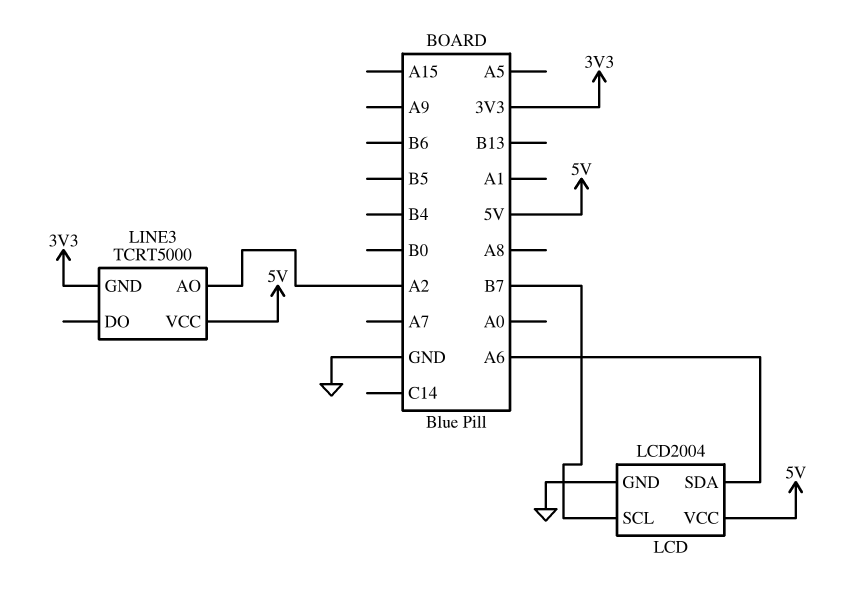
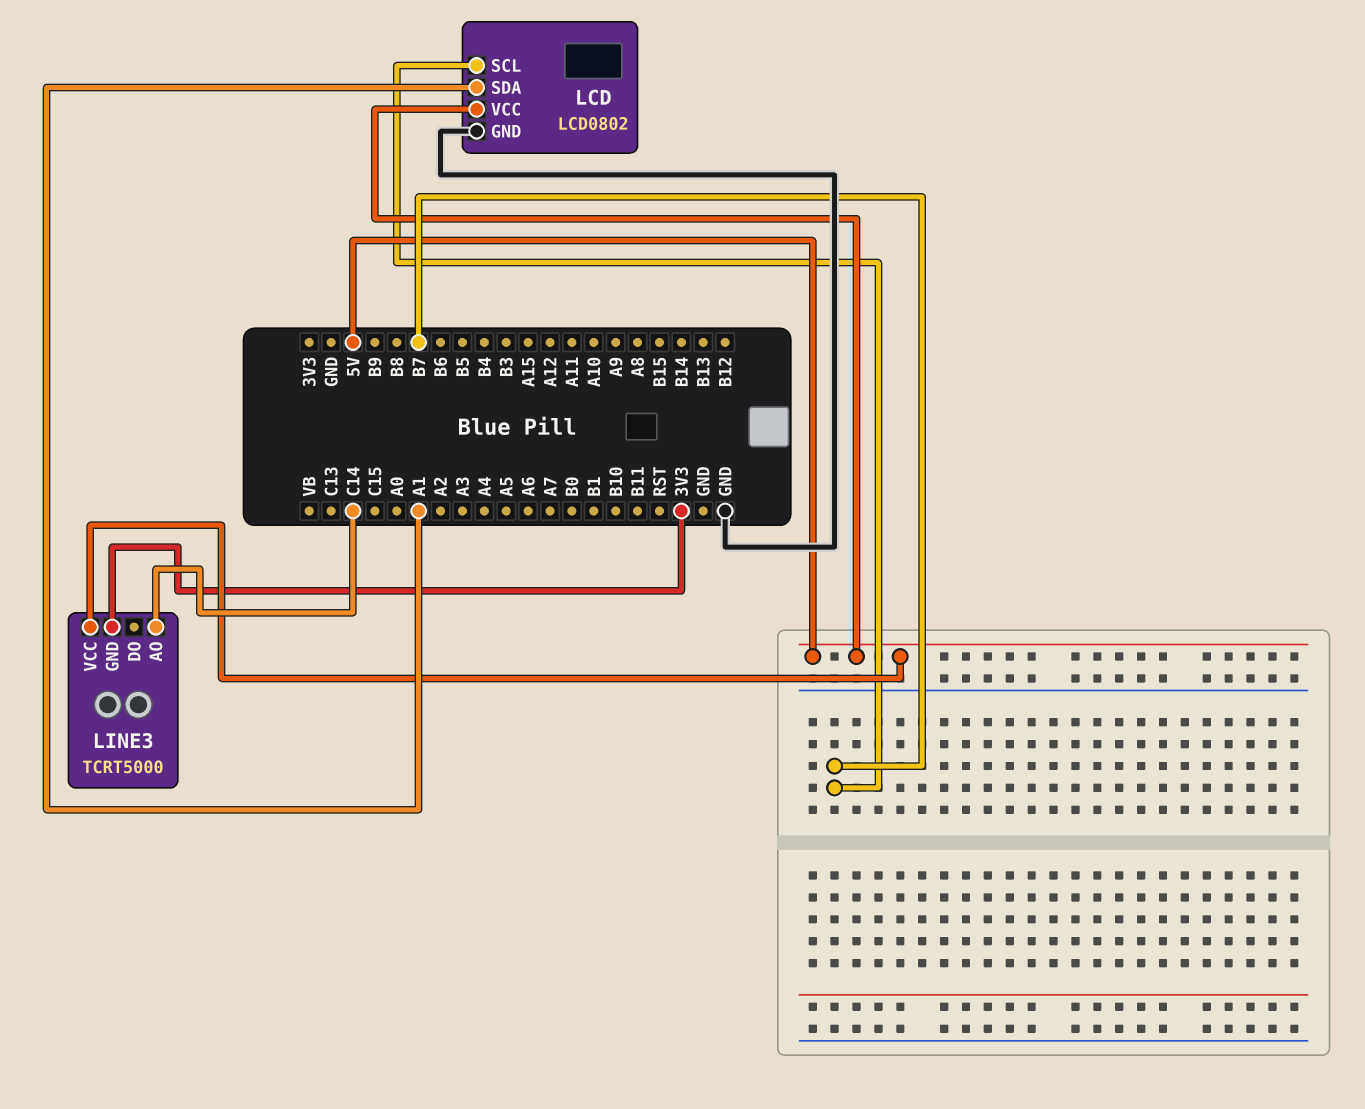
LCD: LCD2004 -> LCD0802
LCD pin SDA: A6 -> A1
LINE3 pin AO: A2 -> C14

